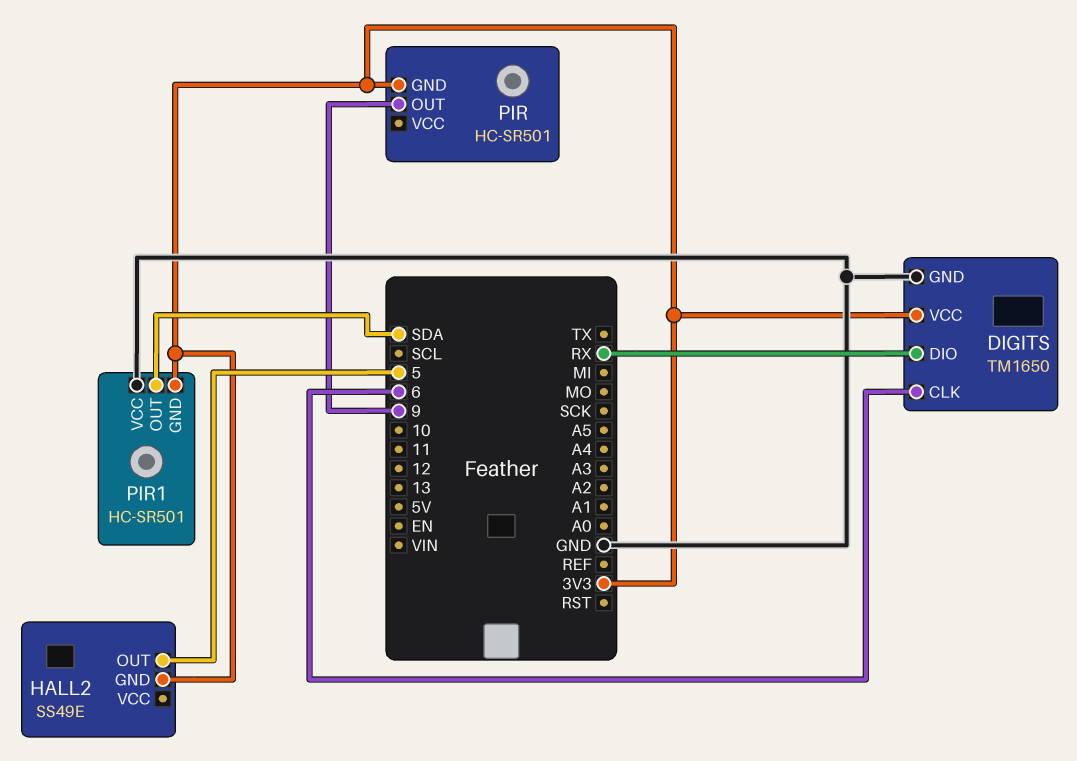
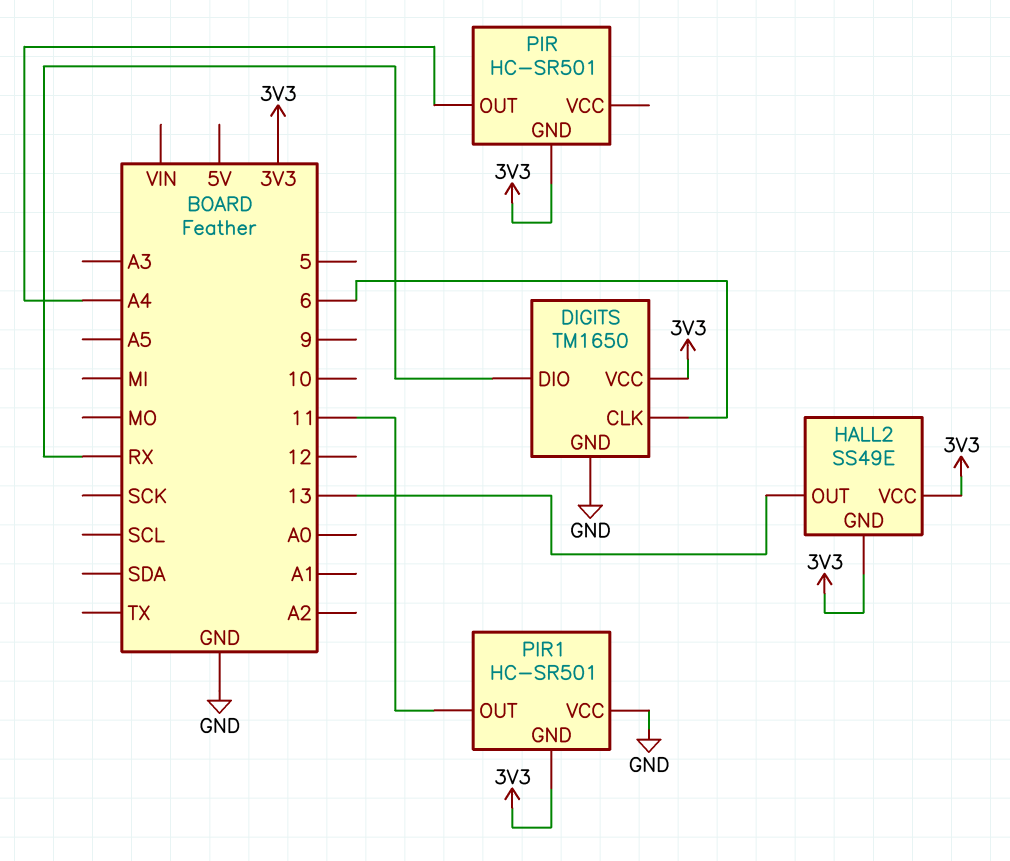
HALL2 pin OUT: 5 -> 13
HALL2 pin VCC: none -> 3V3
PIR pin OUT: 9 -> A4
PIR1 pin OUT: SDA -> 11

